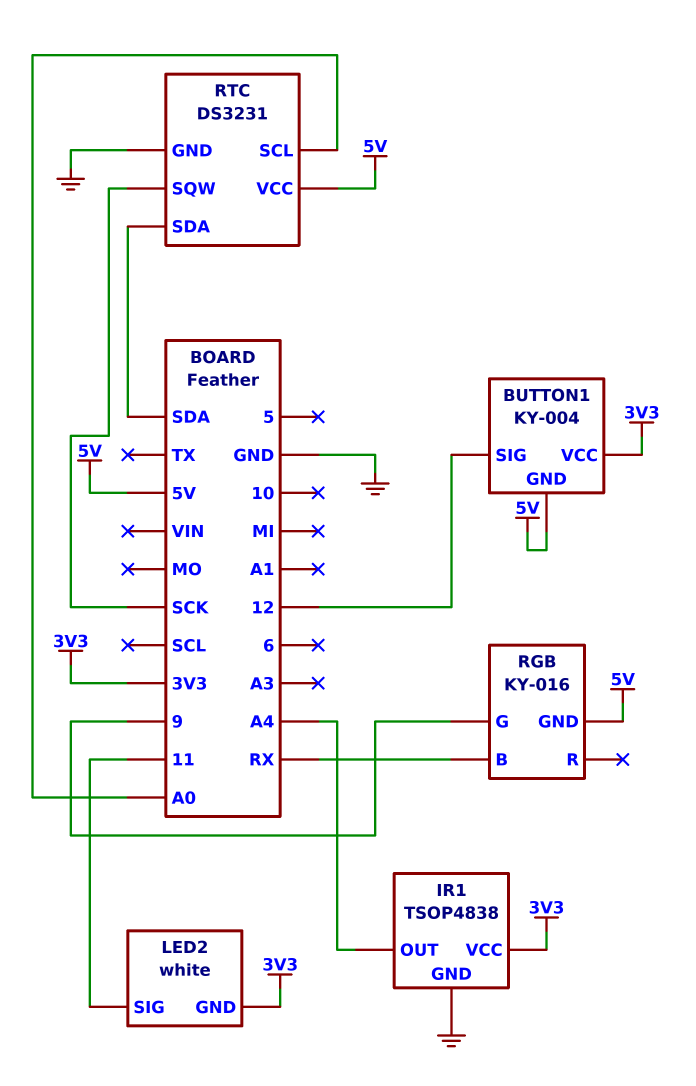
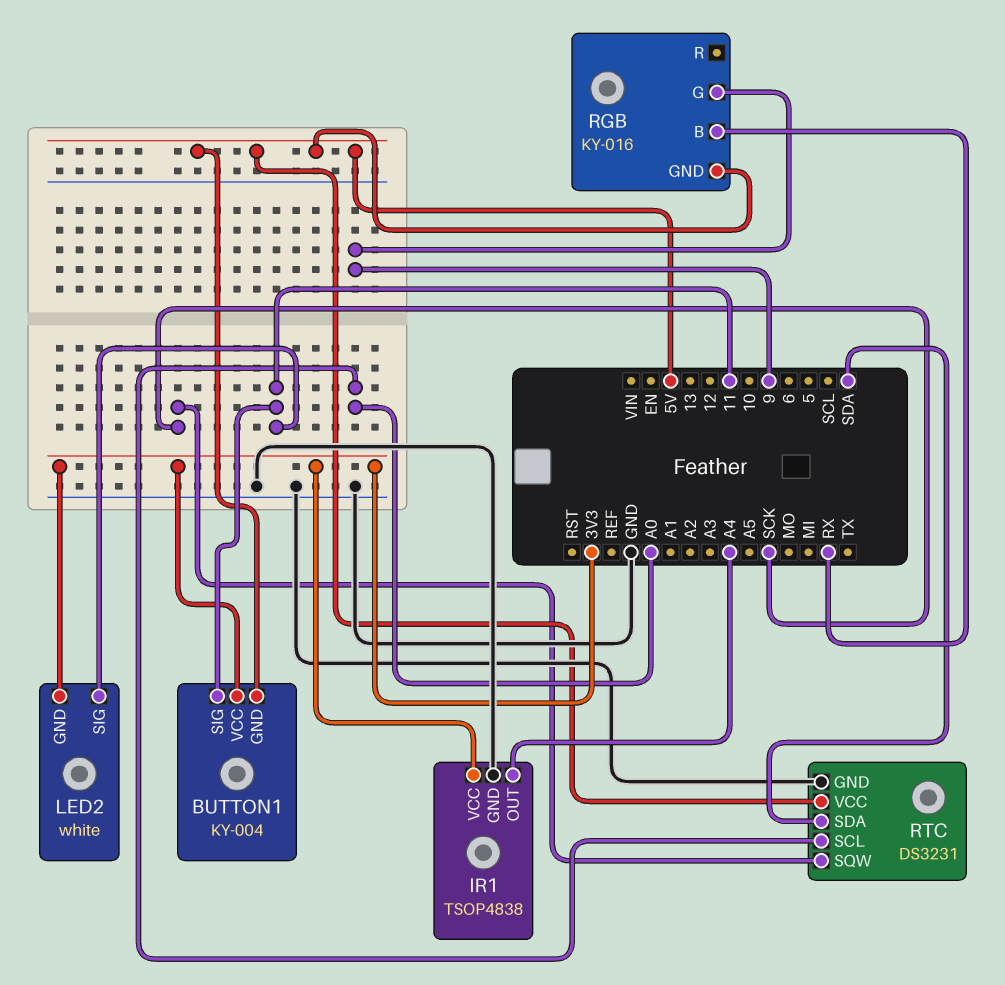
BUTTON1 pin SIG: 12 -> 11

